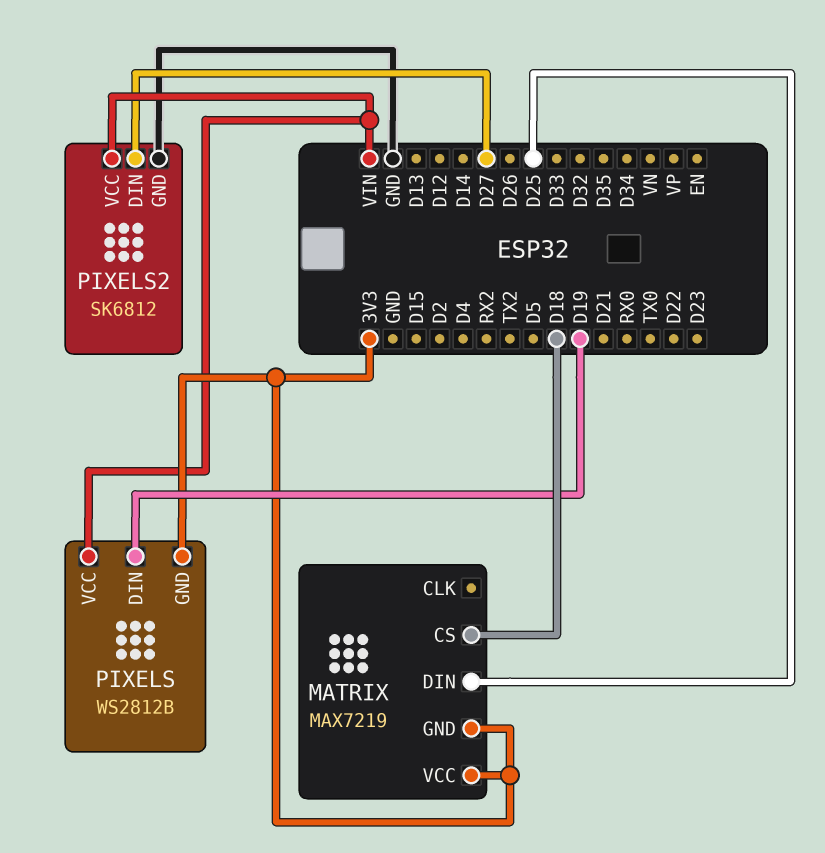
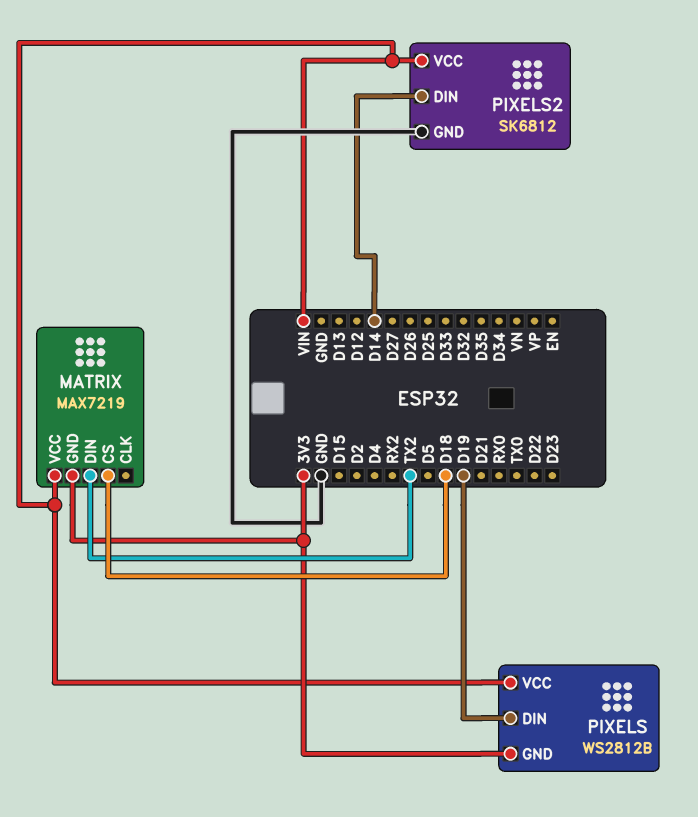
MATRIX pin DIN: D25 -> TX2
MATRIX pin VCC: 3V3 -> VIN
PIXELS2 pin DIN: D27 -> D14

